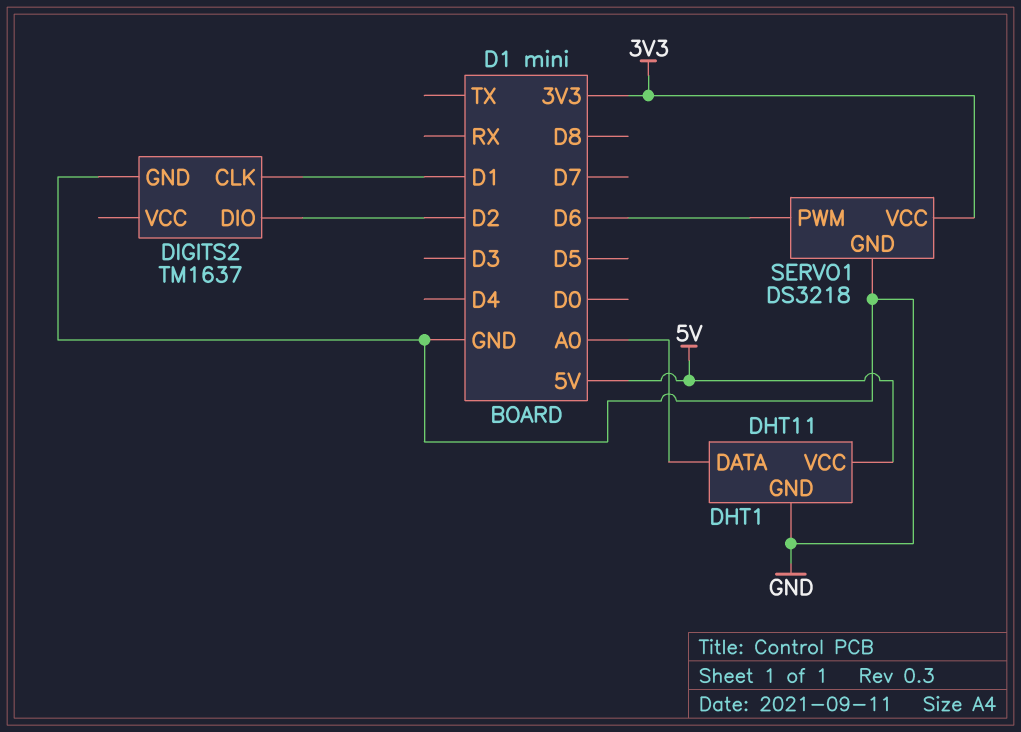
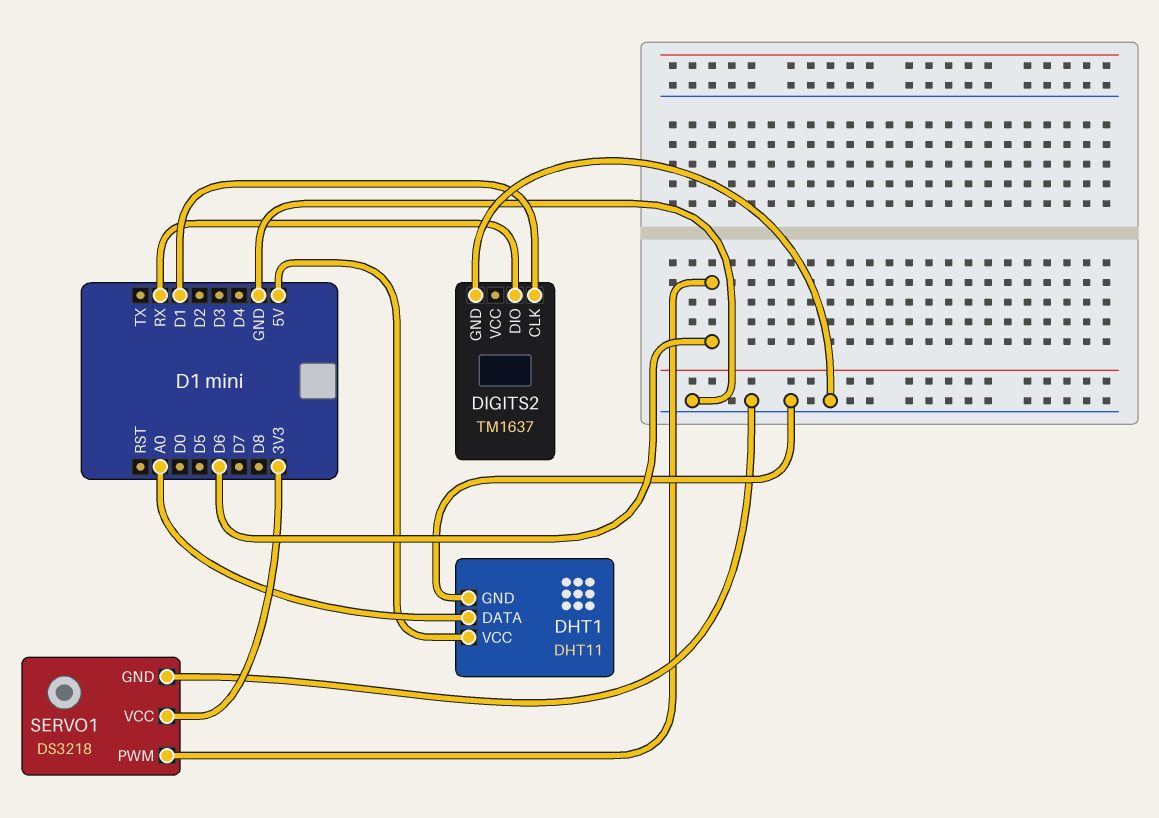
DIGITS2 pin DIO: D2 -> RX

